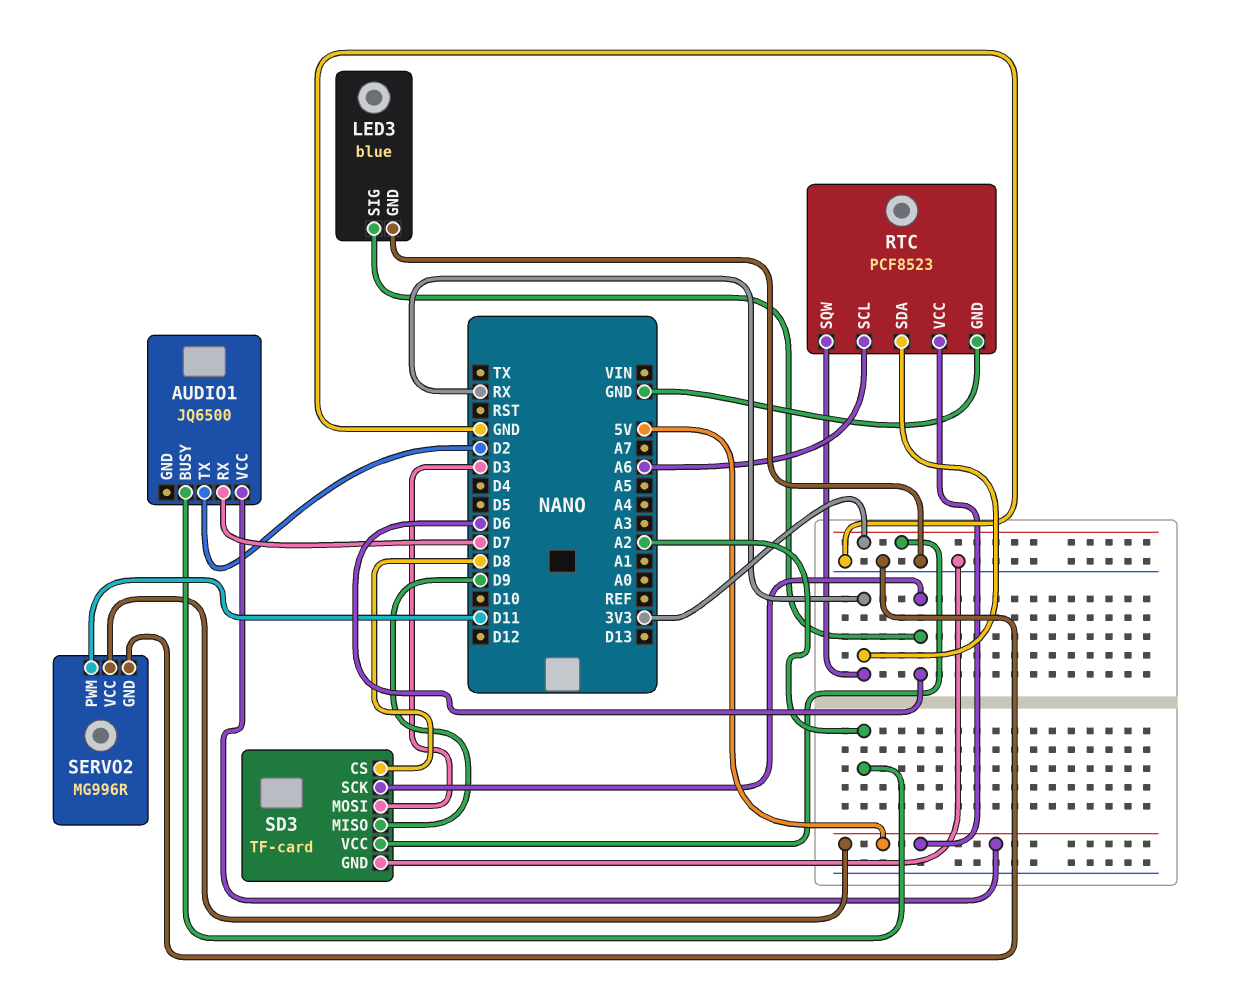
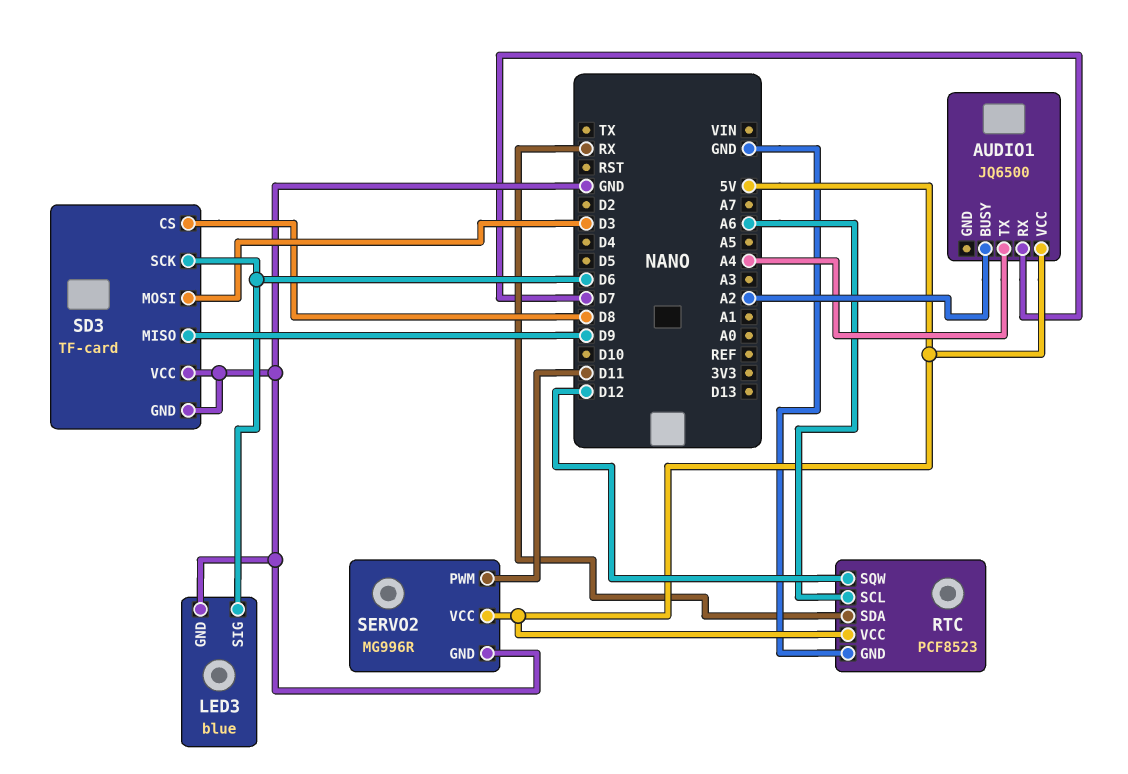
AUDIO1 pin TX: D2 -> A4
RTC pin SQW: RX -> D12
SD3 pin VCC: 3V3 -> GND

